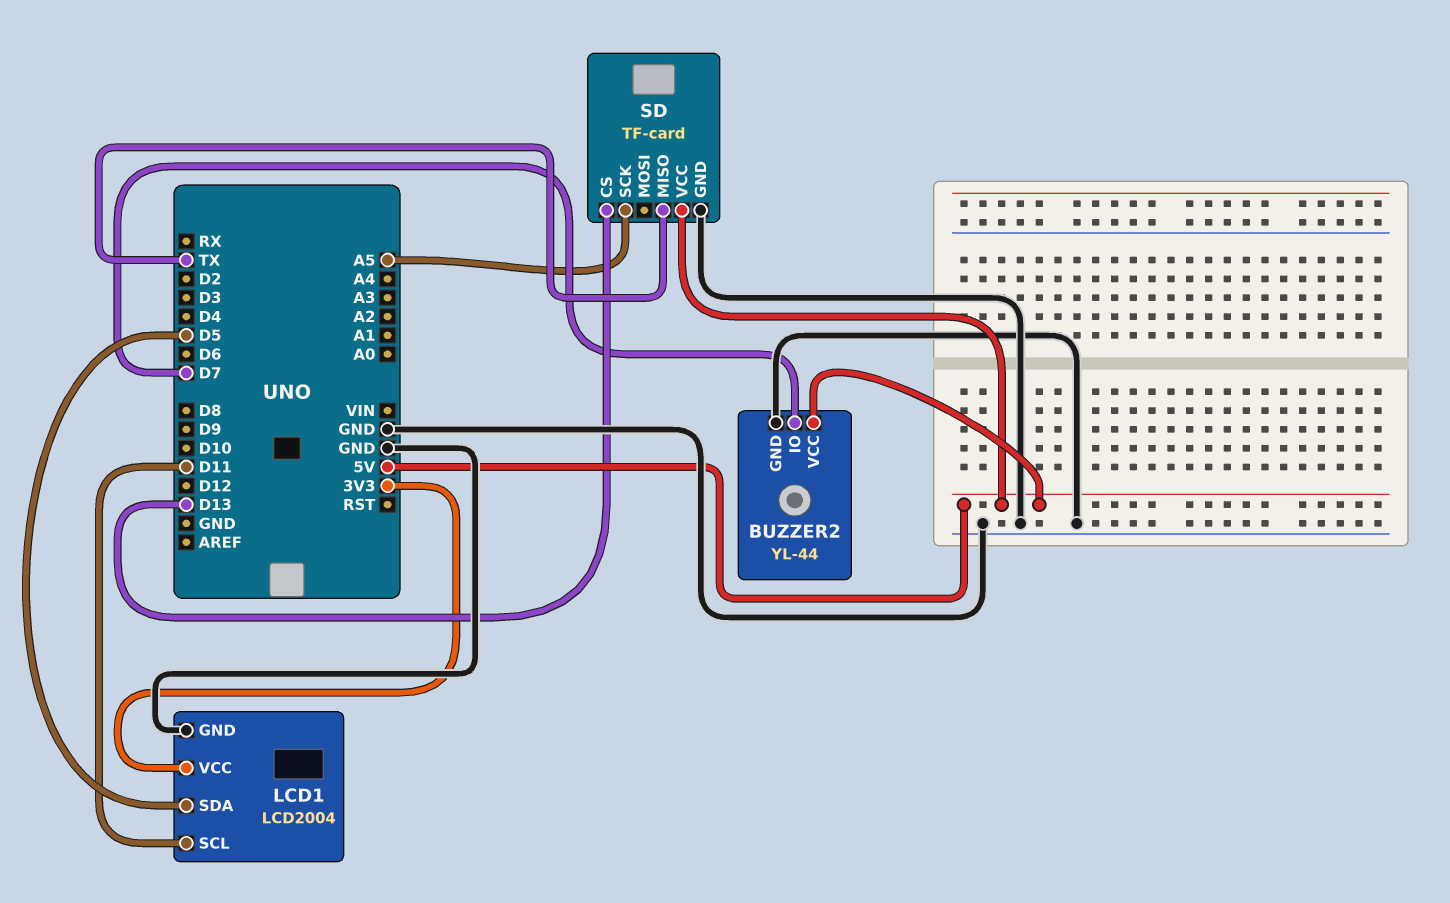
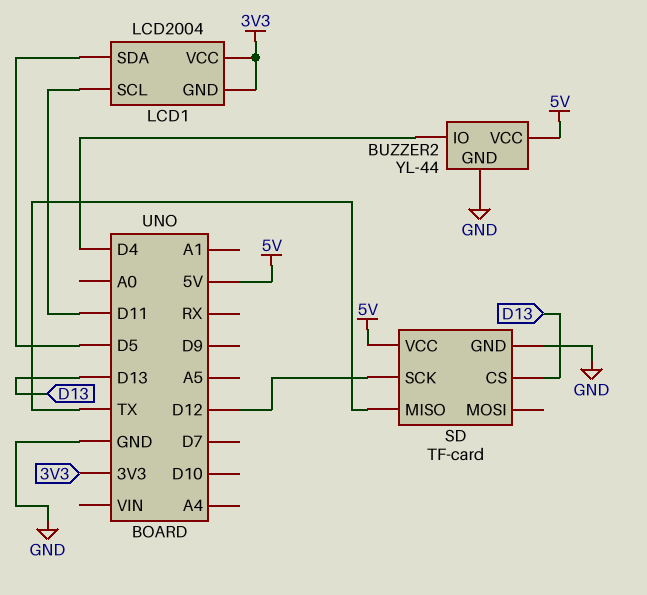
BUZZER2 pin IO: D7 -> D4
LCD1 pin GND: GND -> 3V3
SD pin SCK: A5 -> D12

